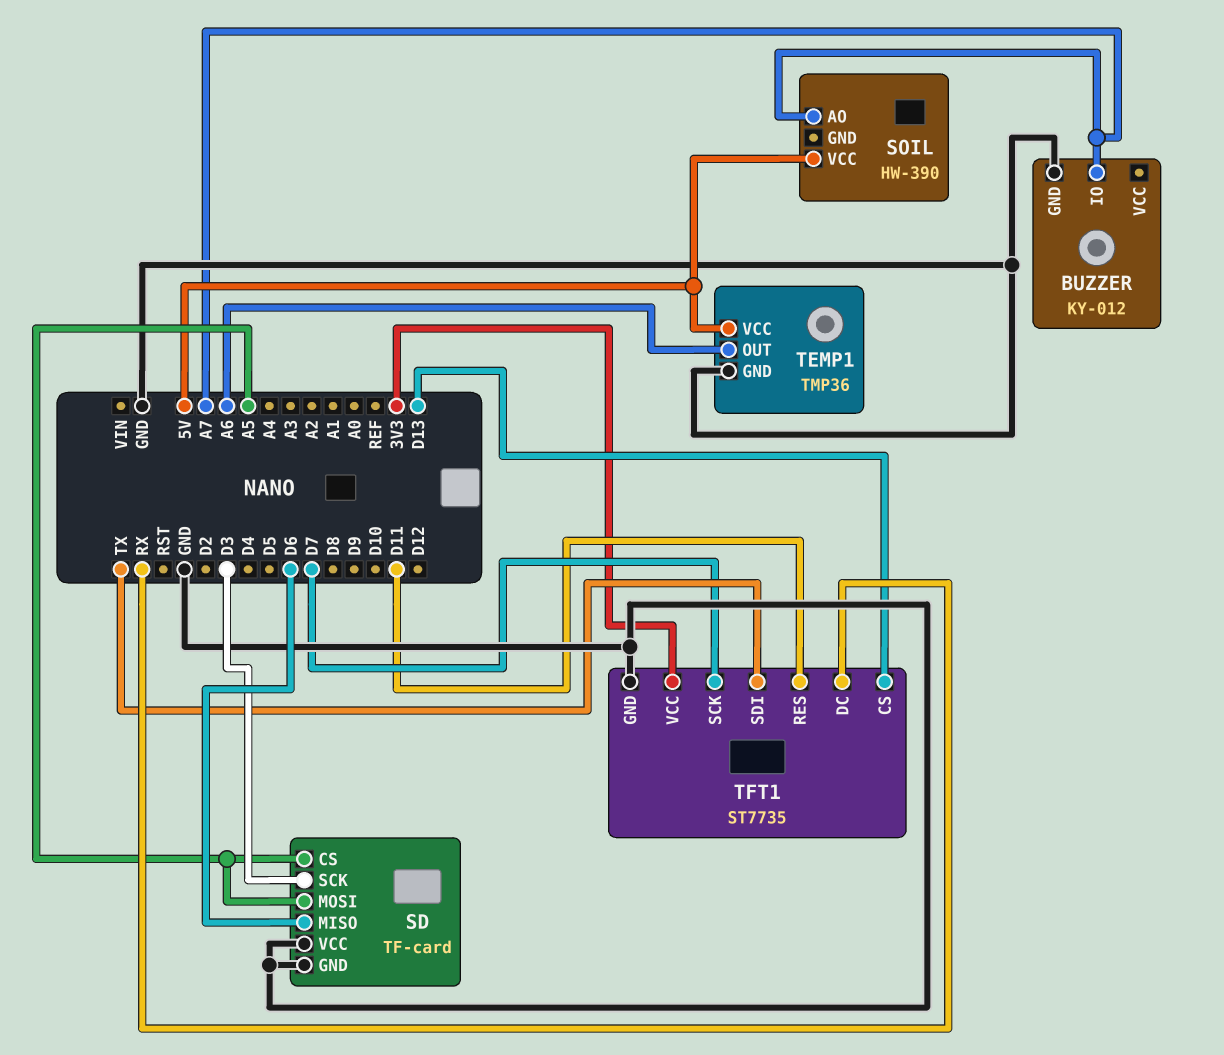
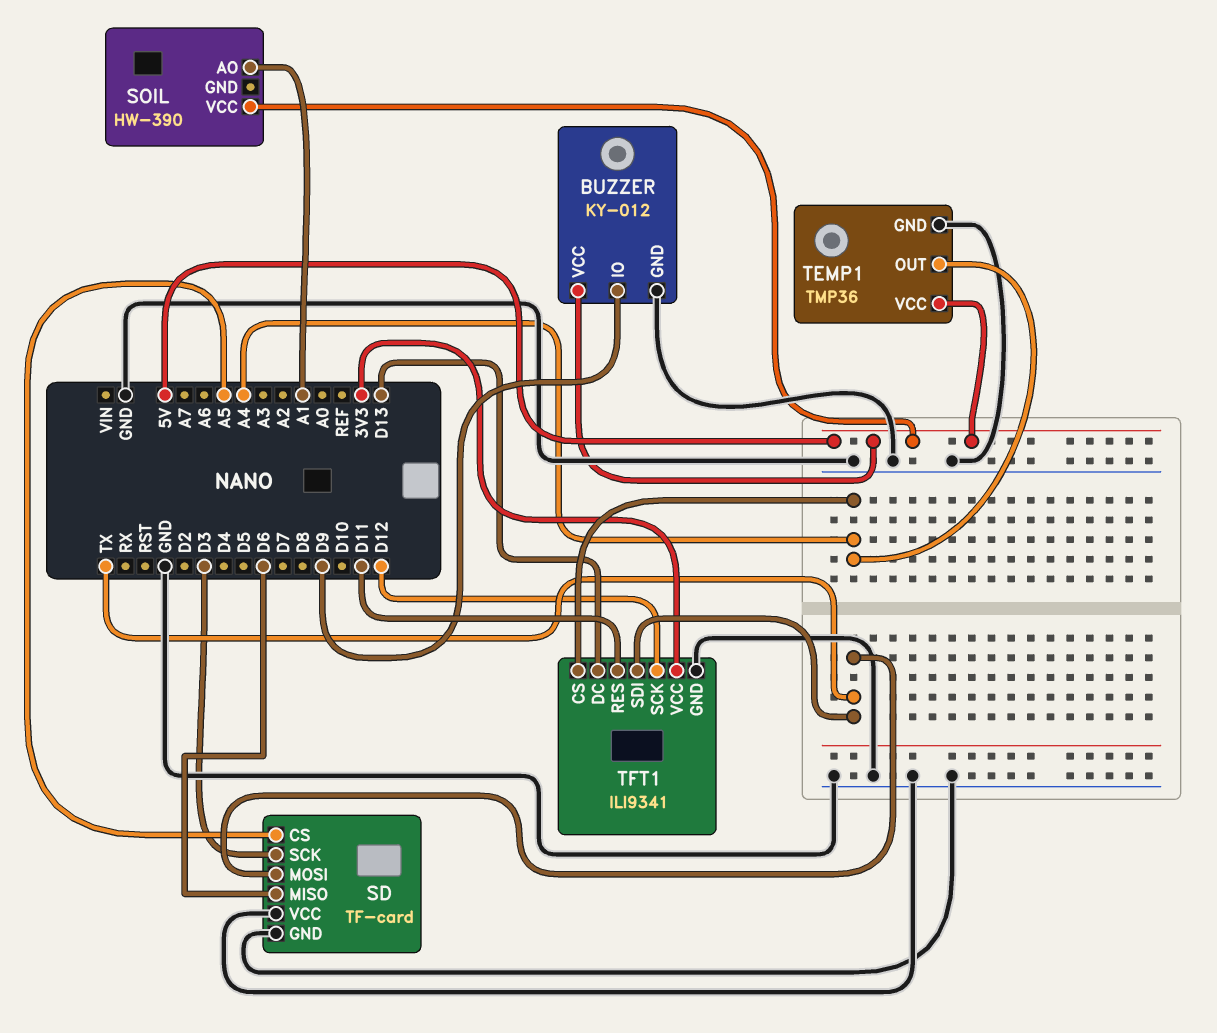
BUZZER pin IO: A7 -> D9
BUZZER pin VCC: none -> 5V
SD pin MOSI: A5 -> TX
SOIL pin AO: A7 -> A1
TEMP1 pin OUT: A6 -> A4
TFT1: ST7735 -> ILI9341
TFT1 pin CS: D13 -> A4
TFT1 pin DC: RX -> D13
TFT1 pin SCK: D7 -> D12

